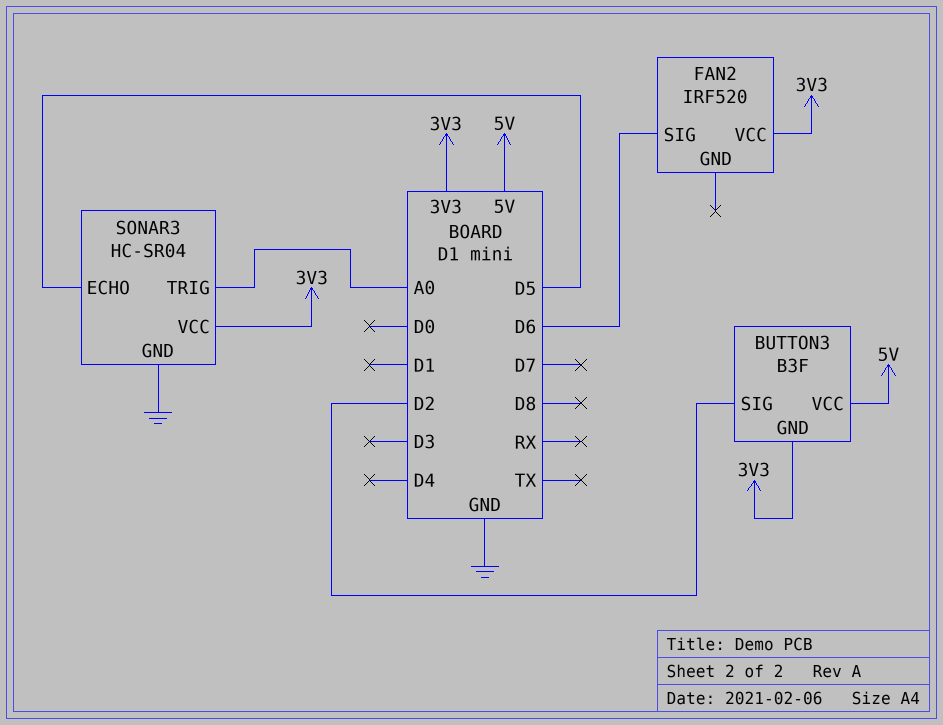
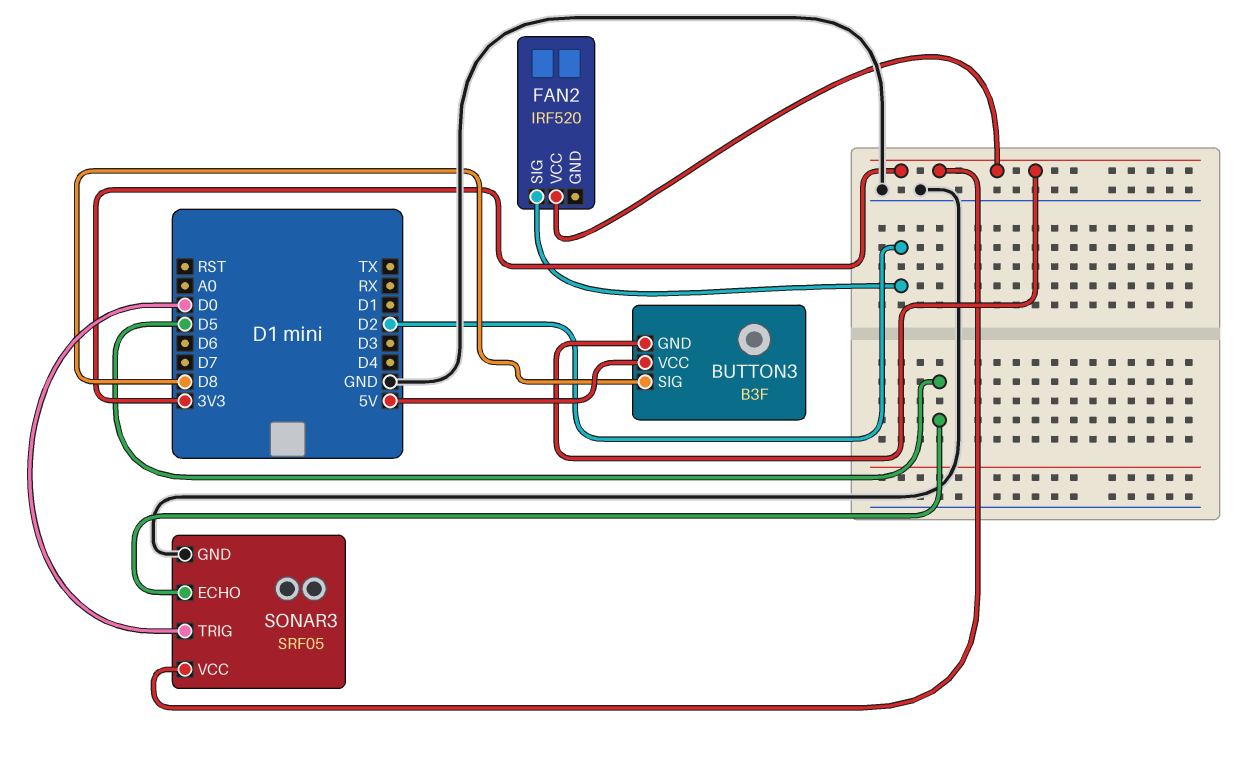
BUTTON3 pin SIG: D2 -> D8
FAN2 pin SIG: D6 -> D2
SONAR3: HC-SR04 -> SRF05
SONAR3 pin TRIG: A0 -> D0

